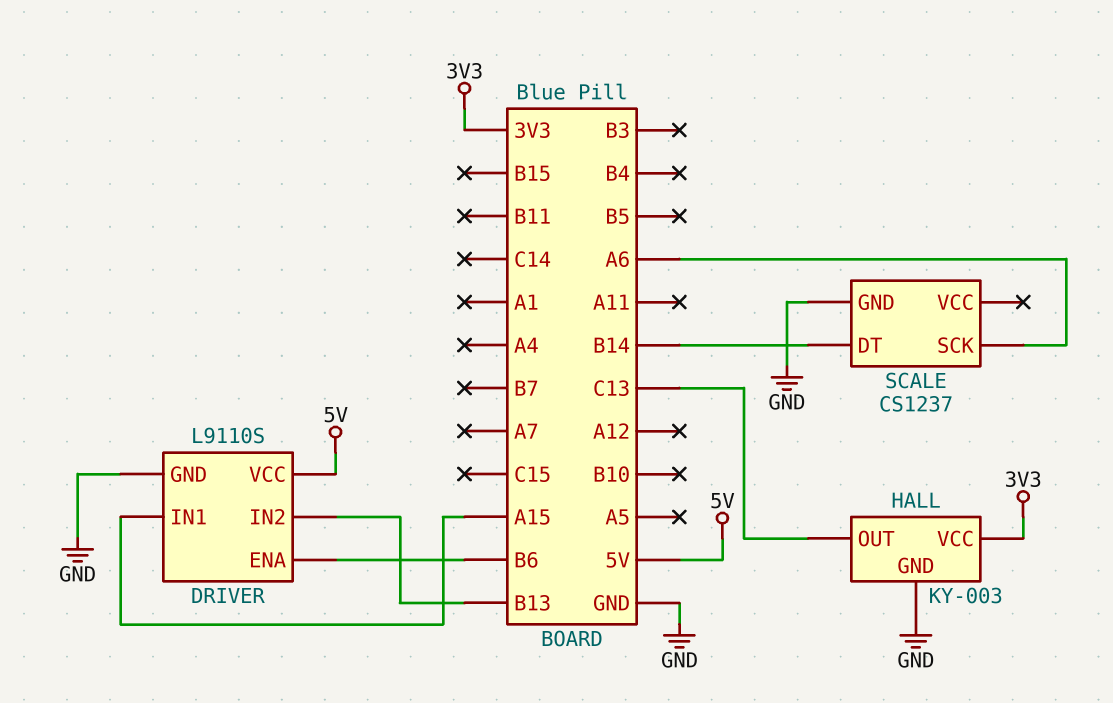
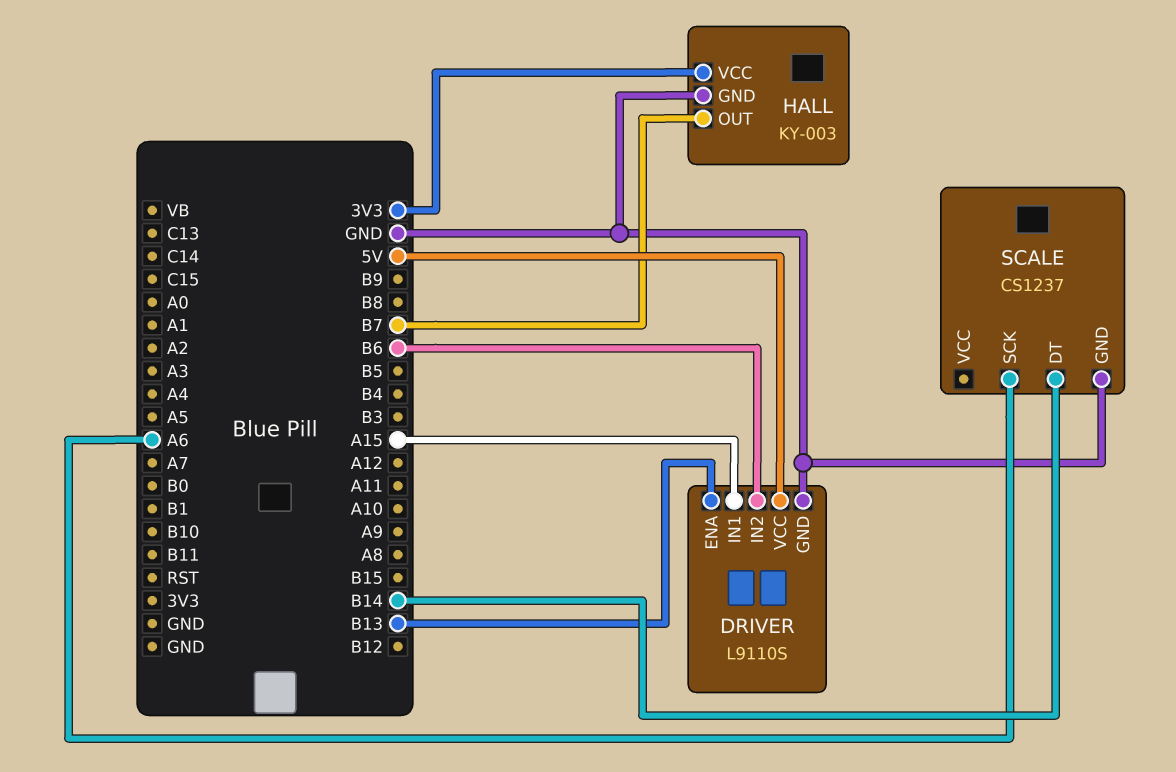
DRIVER pin ENA: B6 -> B13
DRIVER pin IN2: B13 -> B6
HALL pin OUT: C13 -> B7

